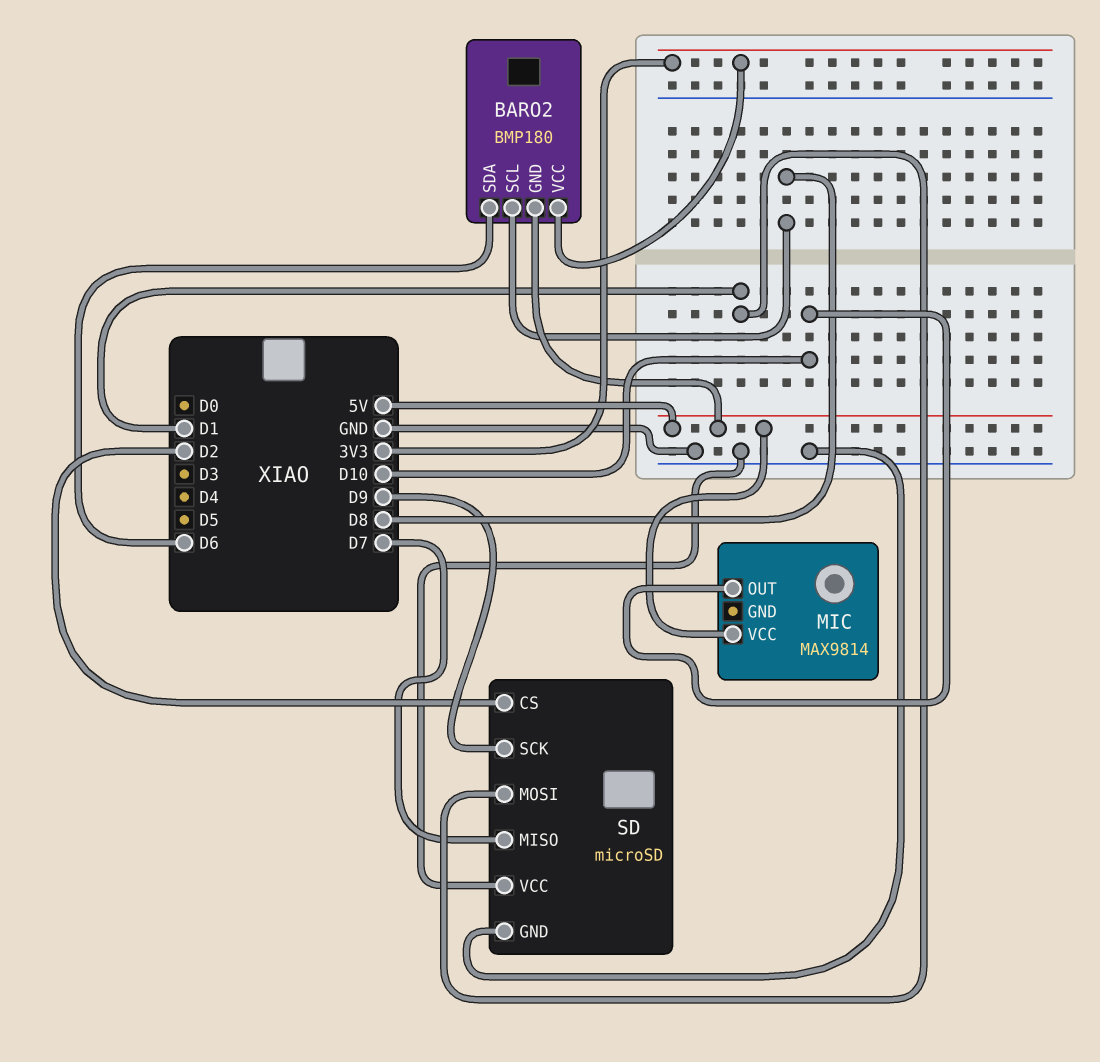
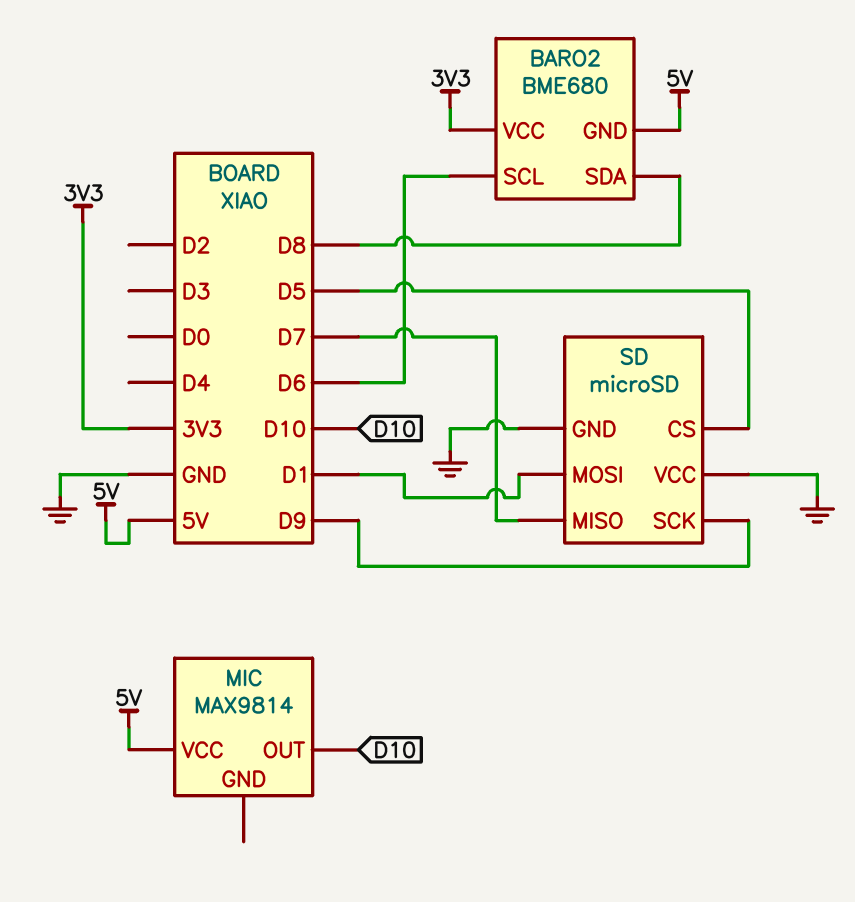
BARO2: BMP180 -> BME680
BARO2 pin SCL: D8 -> D6
BARO2 pin SDA: D6 -> D8
SD pin CS: D2 -> D5

